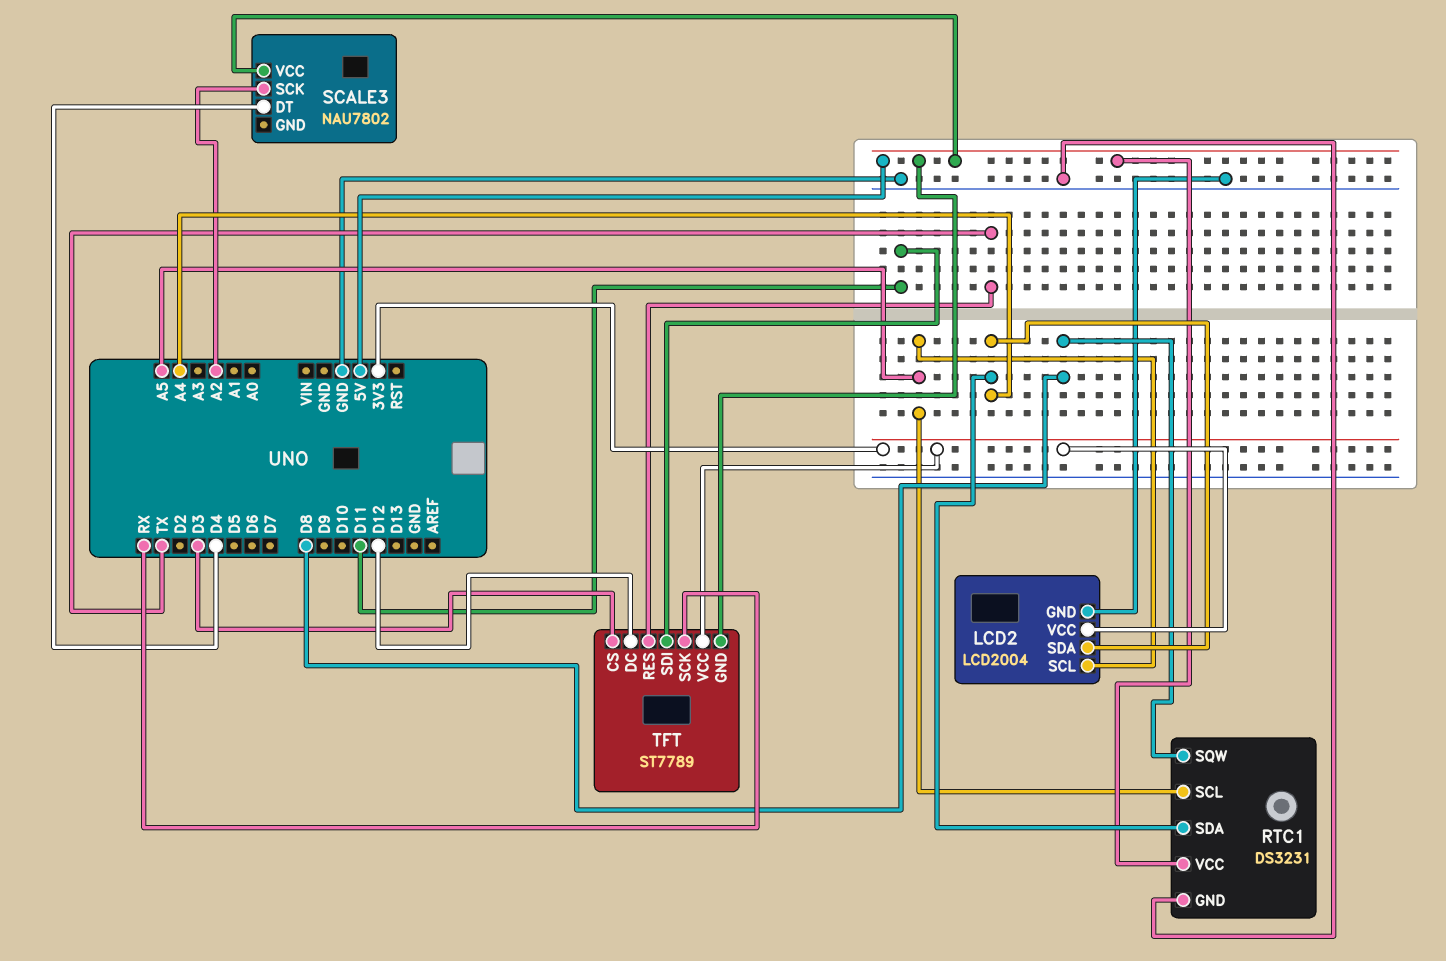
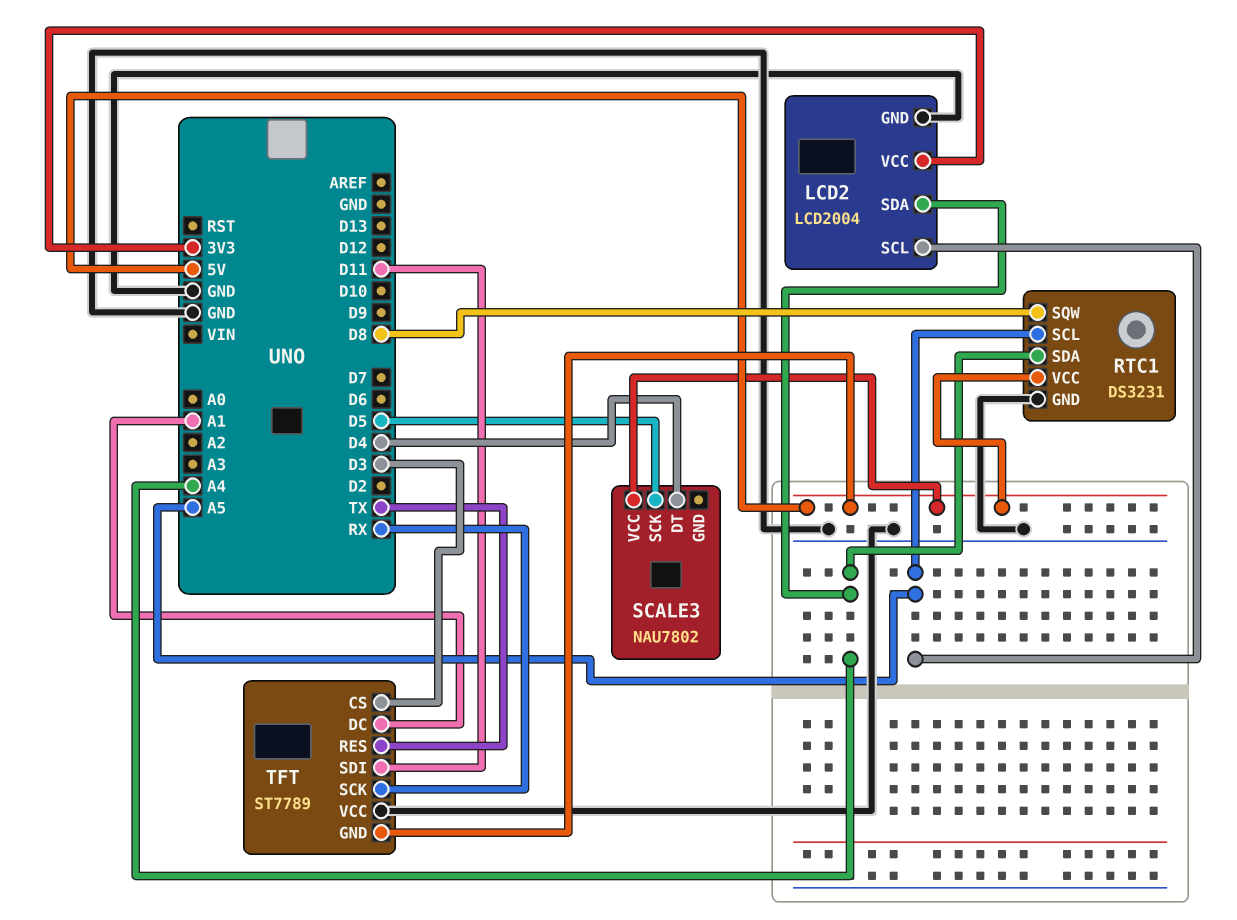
SCALE3 pin SCK: A2 -> D5
TFT pin DC: D12 -> A1
TFT pin VCC: 3V3 -> GND

